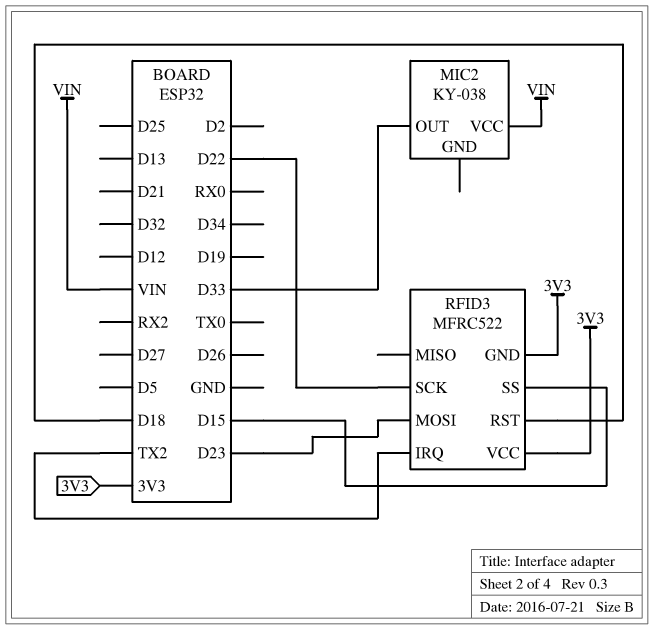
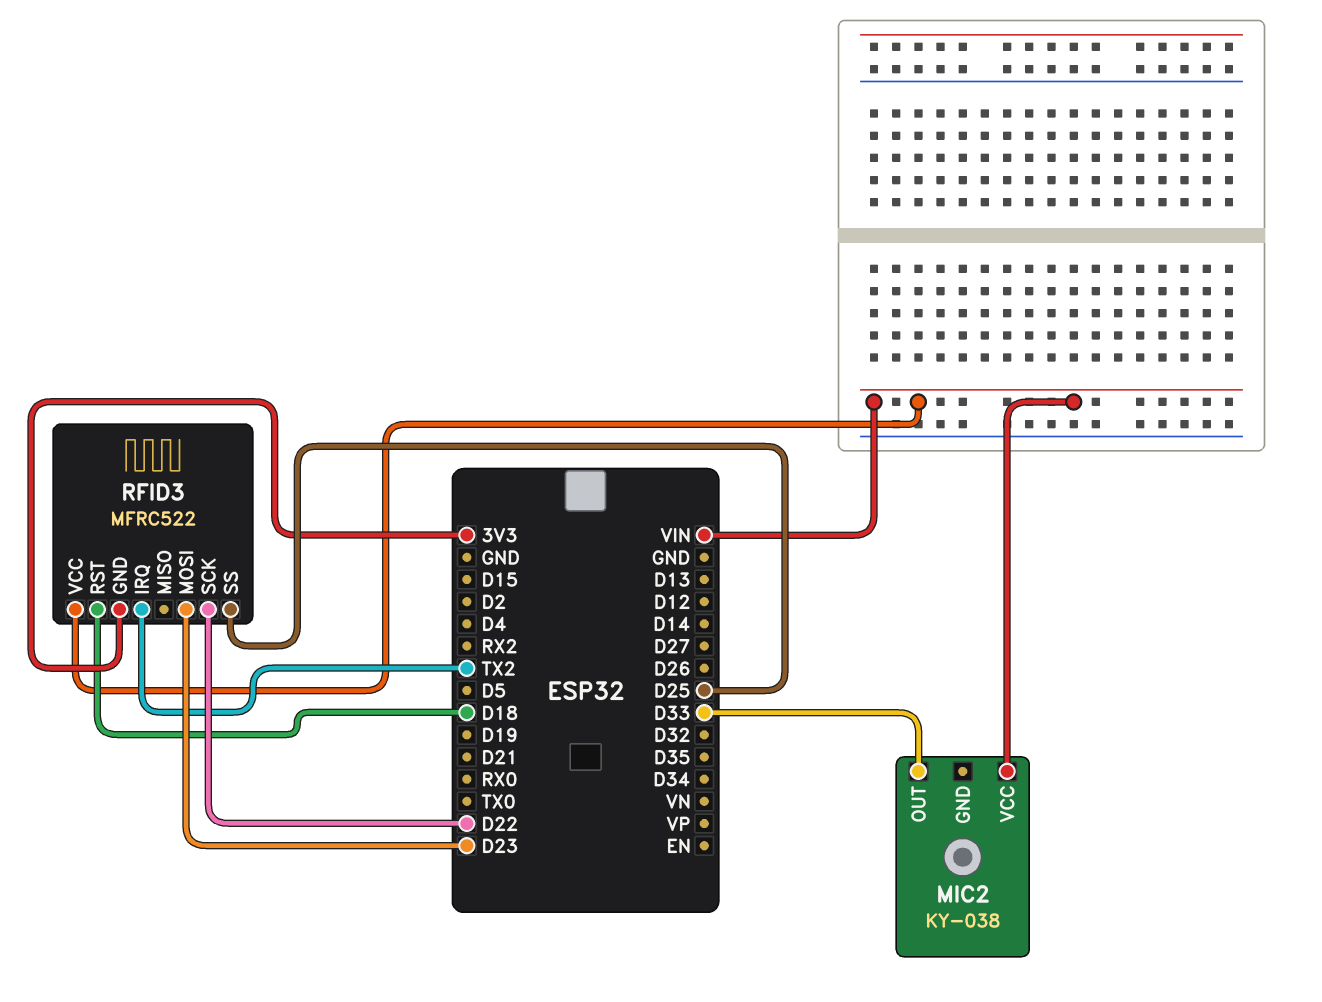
RFID3 pin SS: D15 -> D25
RFID3 pin VCC: 3V3 -> VIN

